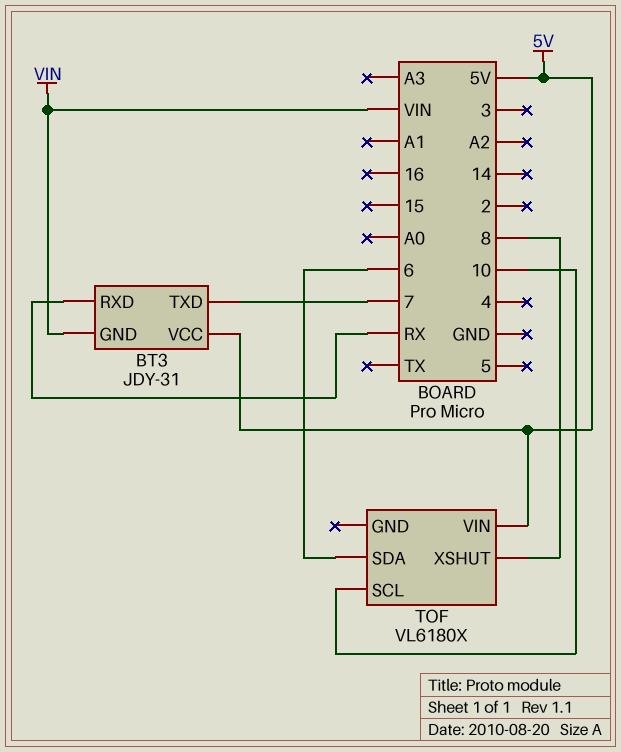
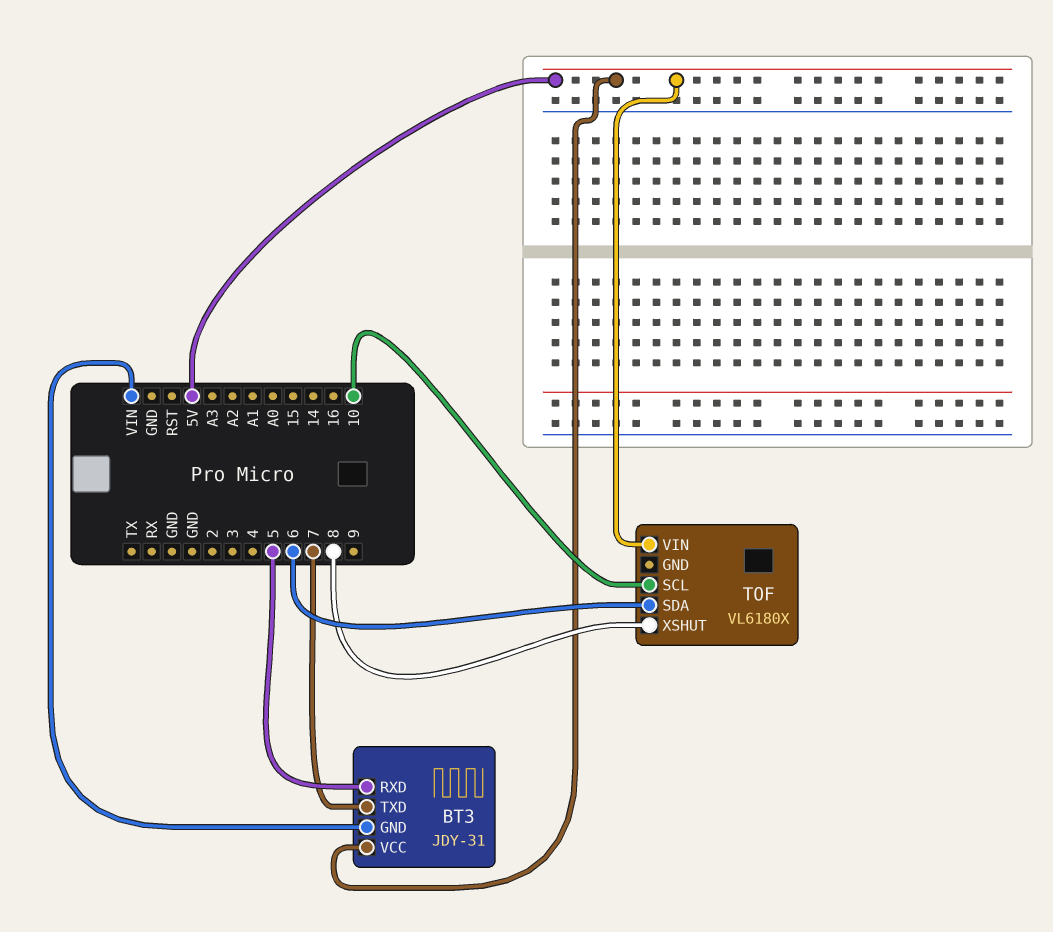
BT3 pin RXD: RX -> 5

